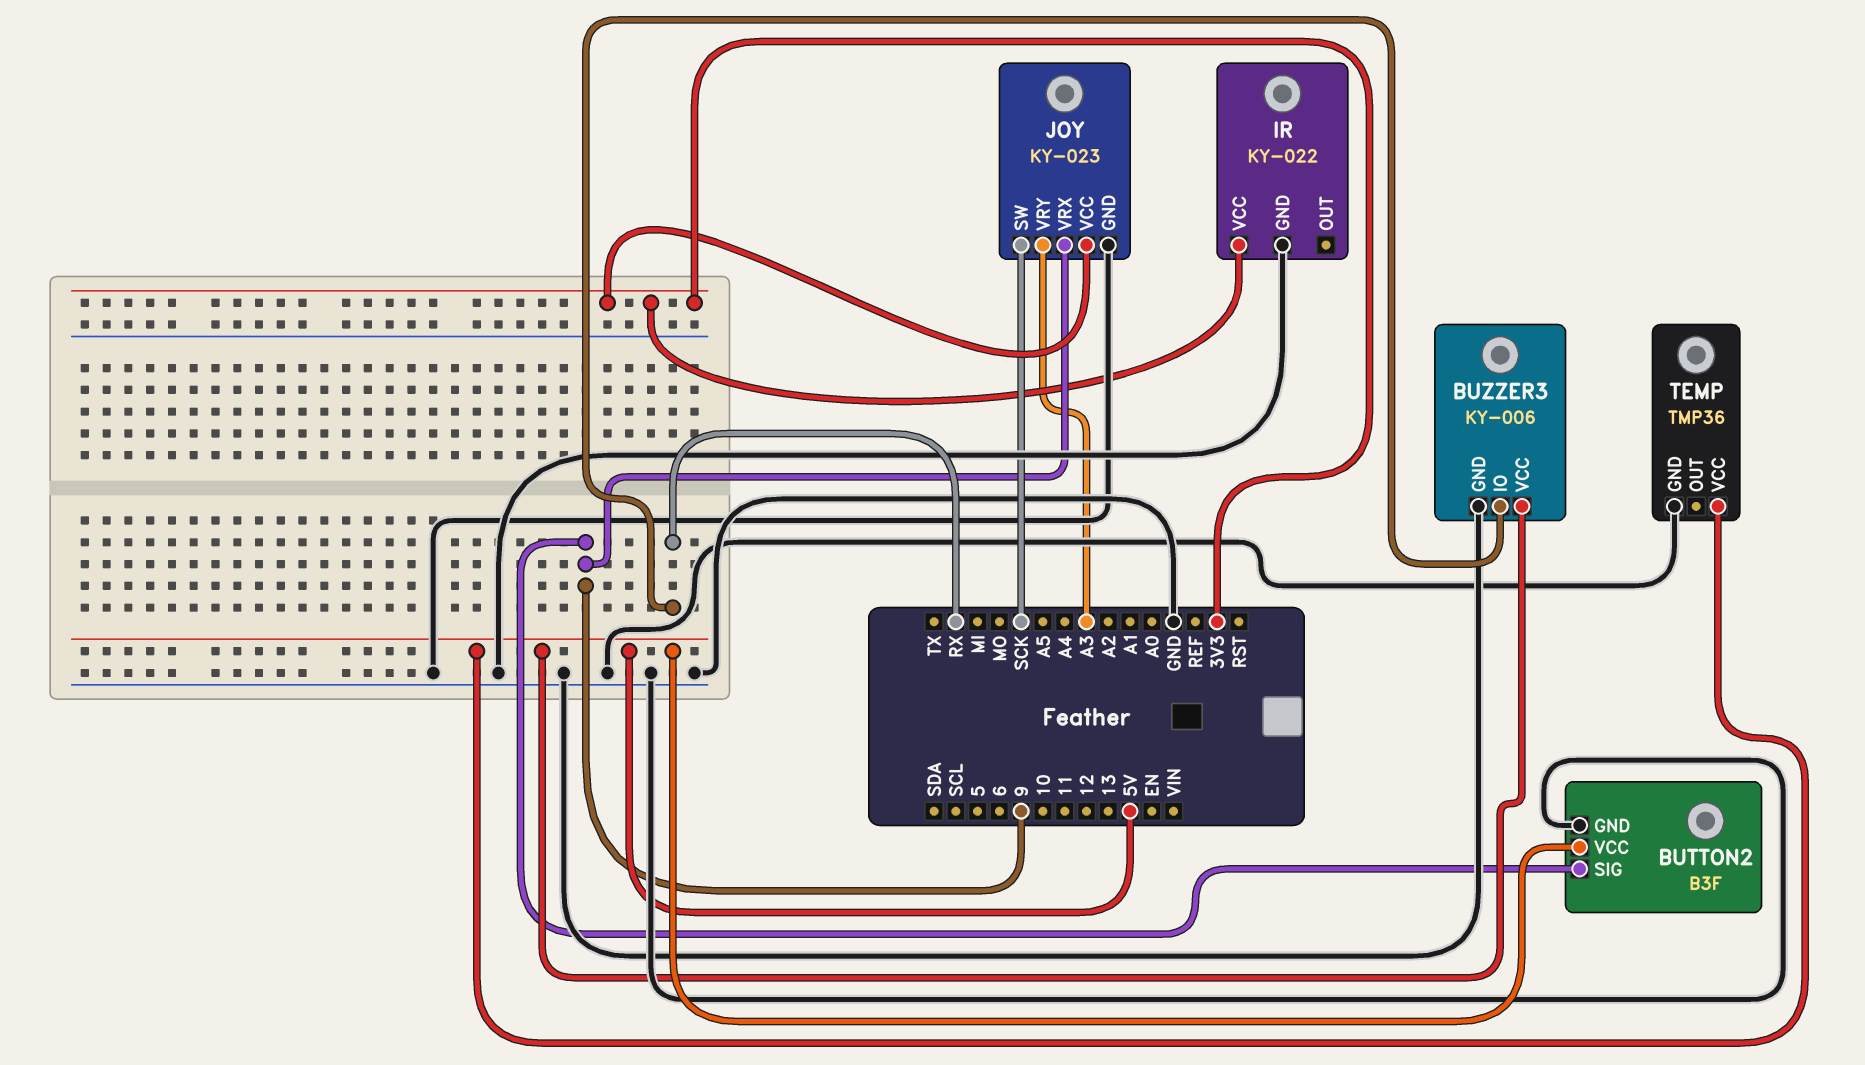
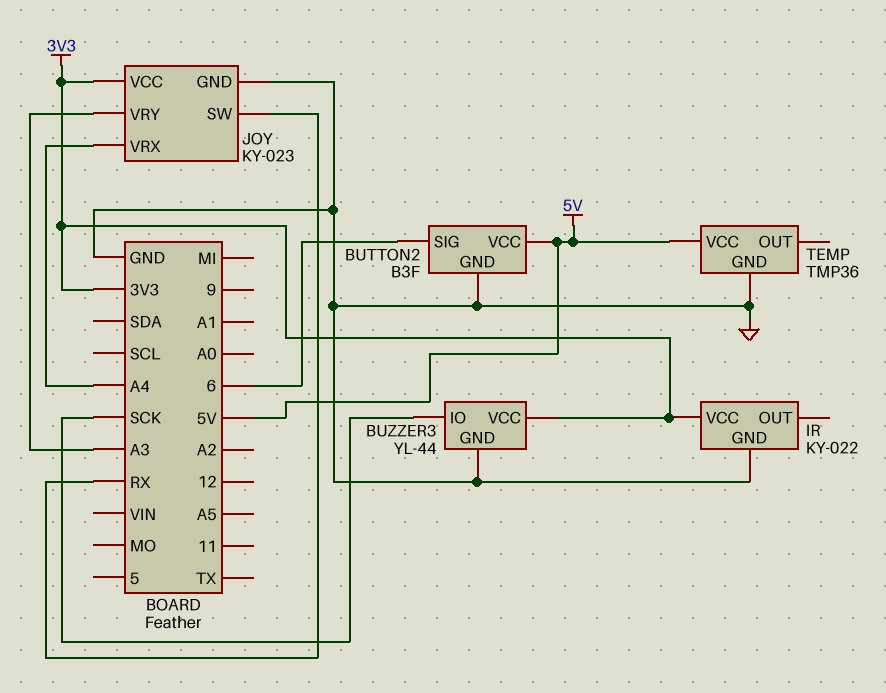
BUTTON2 pin SIG: 9 -> 6
BUZZER3: KY-006 -> YL-44
BUZZER3 pin IO: RX -> SCK
BUZZER3 pin VCC: 5V -> 3V3
JOY pin SW: SCK -> RX
JOY pin VRX: 9 -> A4

